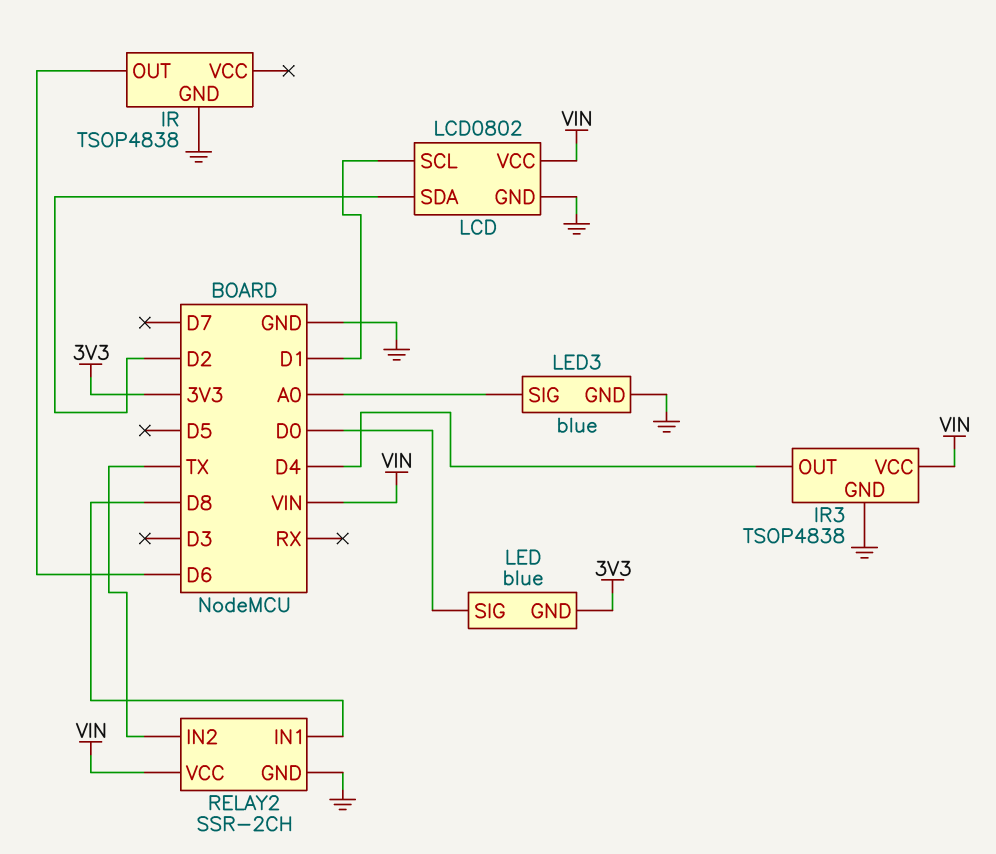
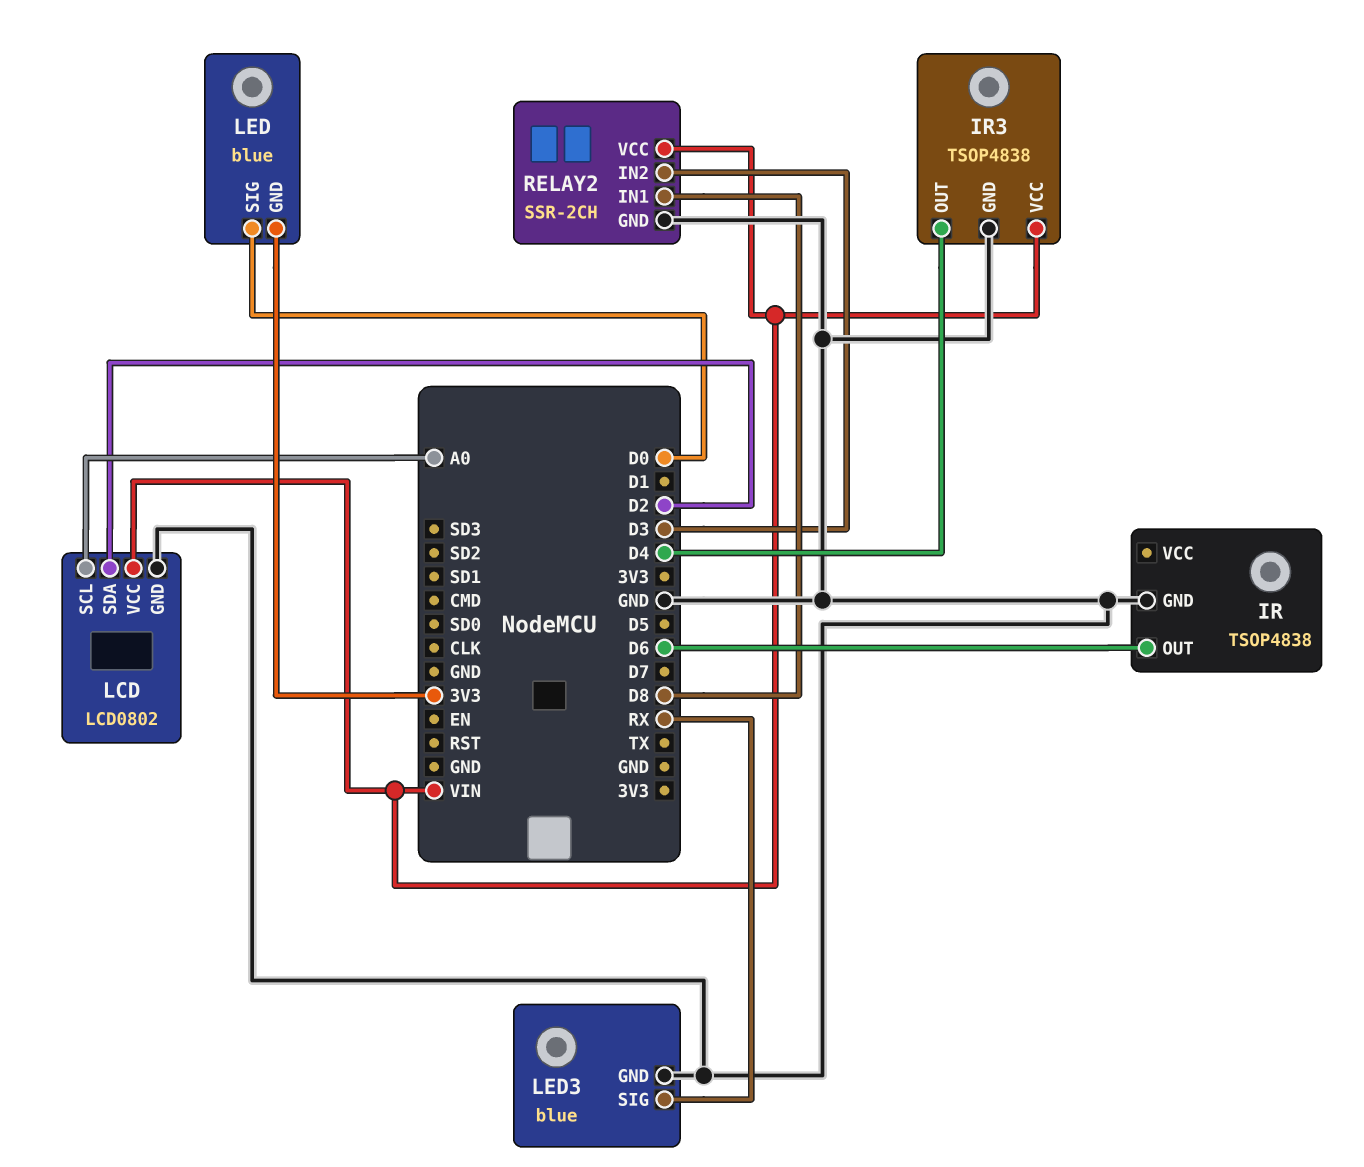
LCD pin SCL: D1 -> A0
LED3 pin SIG: A0 -> RX
RELAY2 pin IN2: TX -> D3

